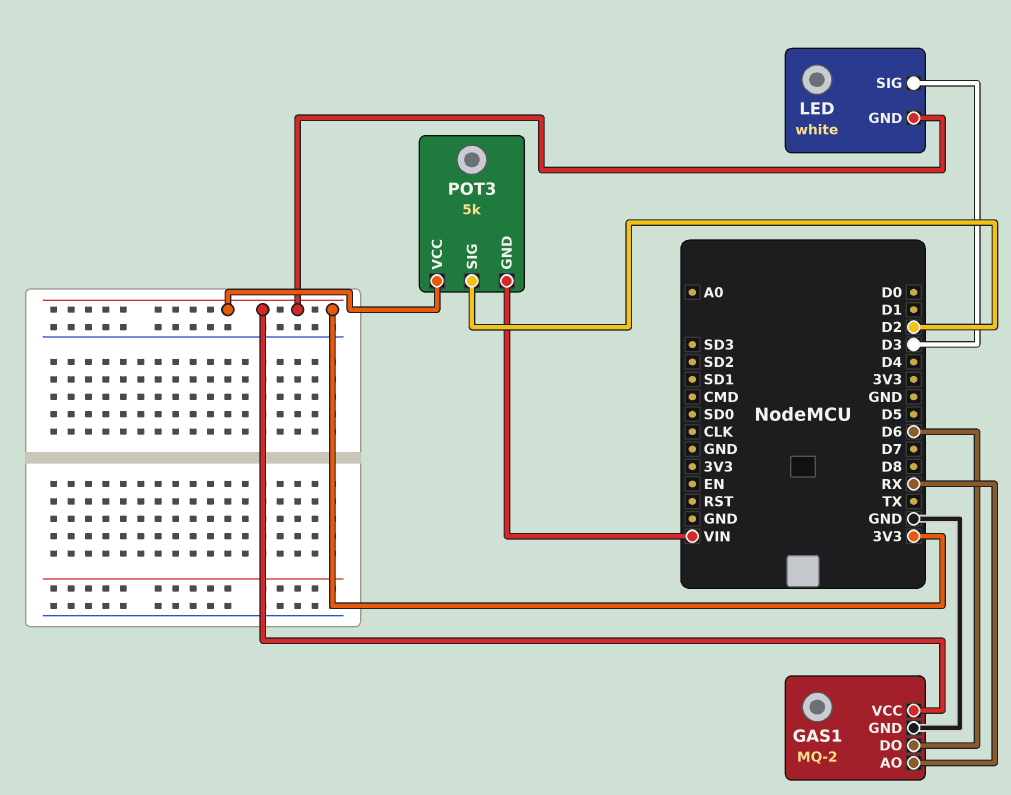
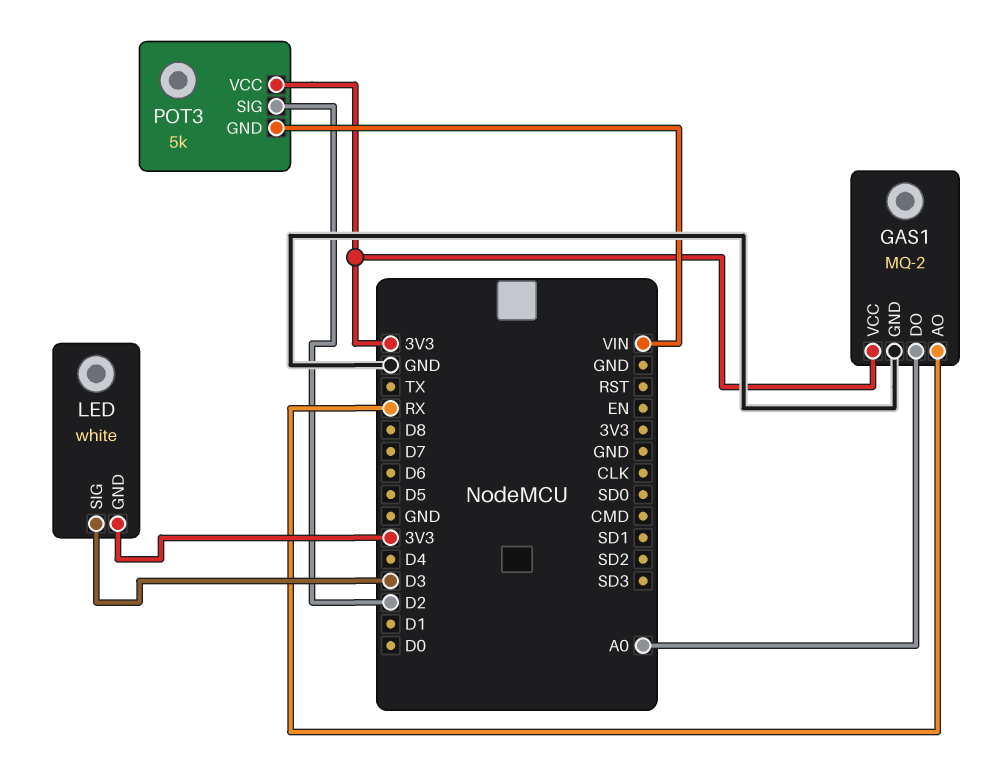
GAS1 pin DO: D6 -> A0

